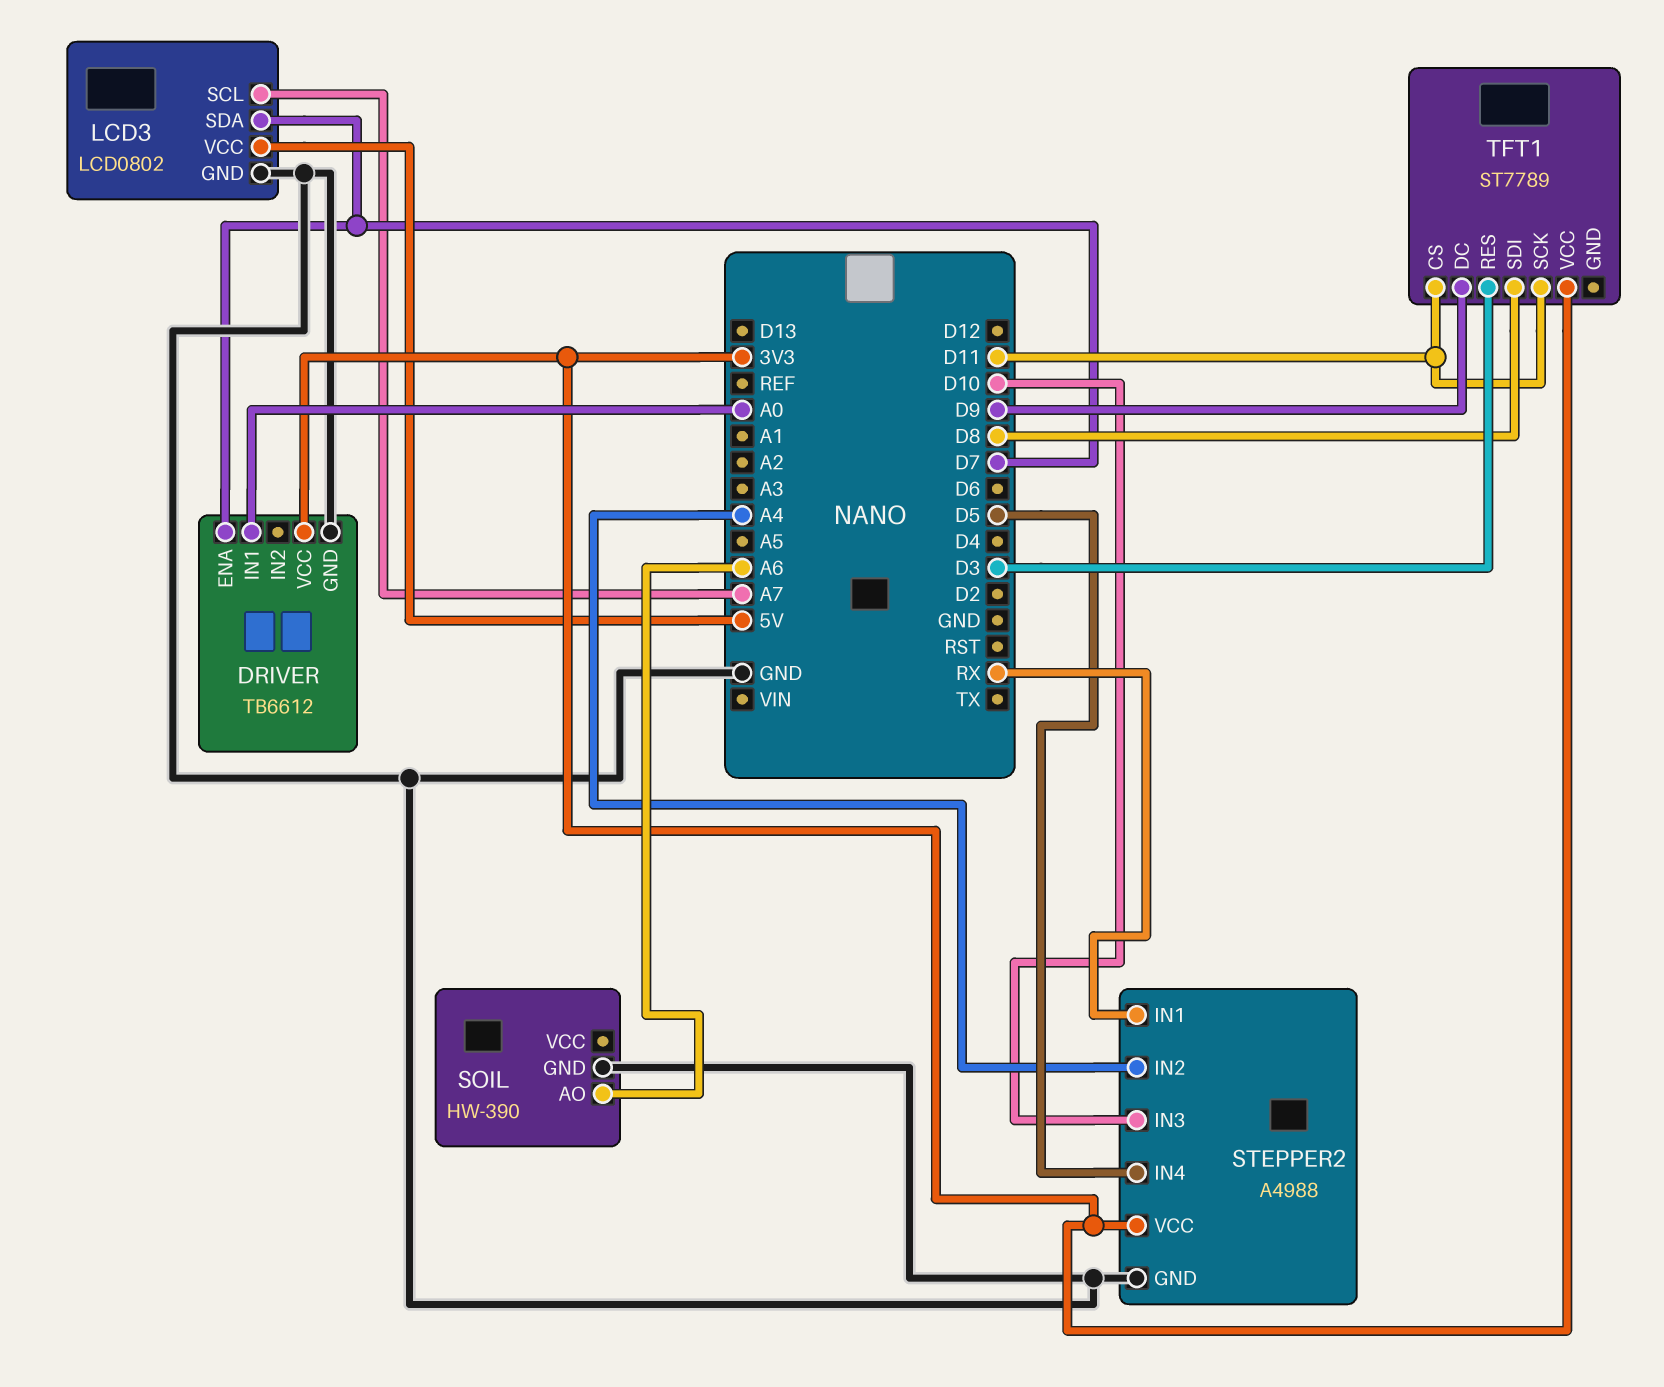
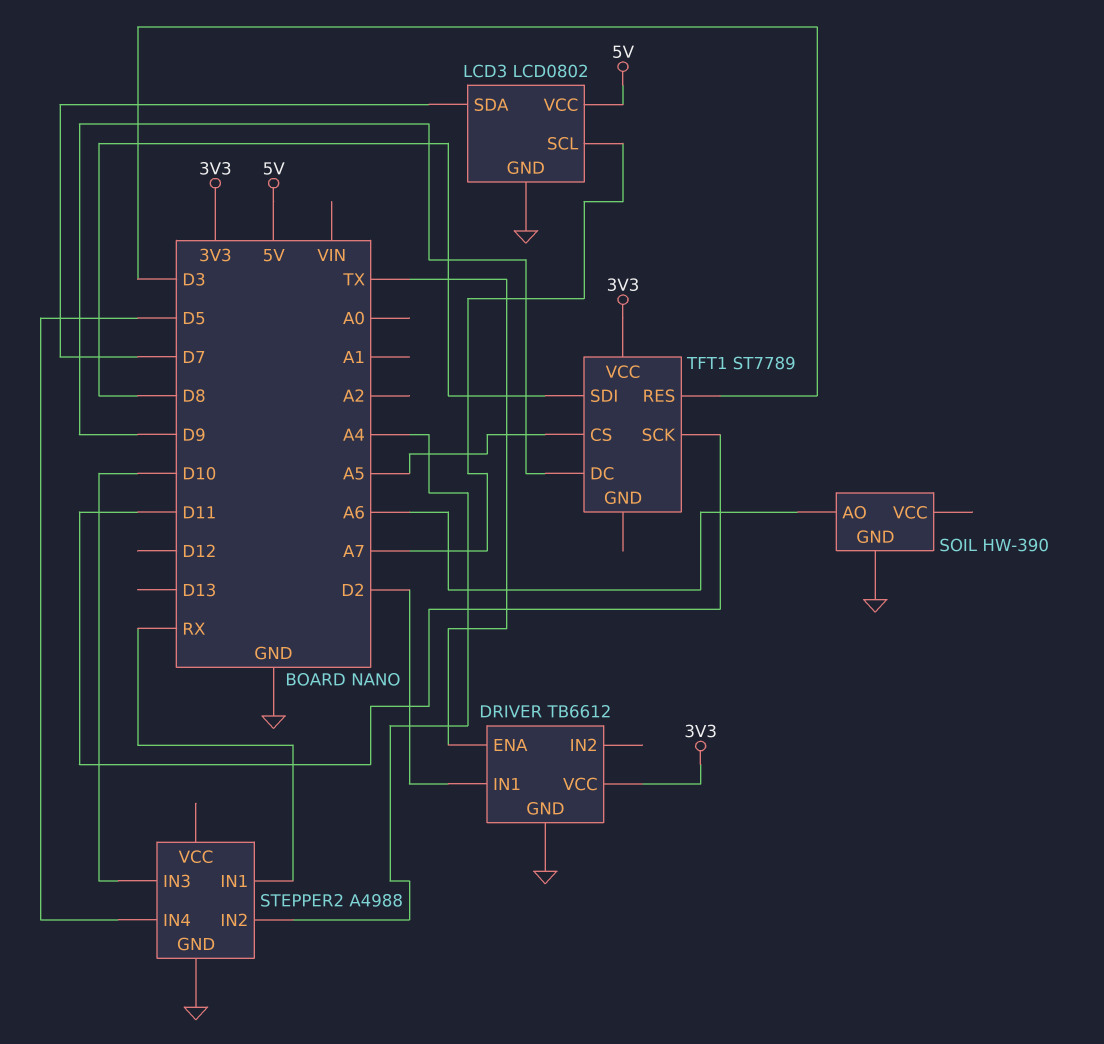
DRIVER pin ENA: D7 -> TX
DRIVER pin IN1: A0 -> D2
STEPPER2 pin VCC: 3V3 -> none
TFT1 pin CS: D11 -> A5

